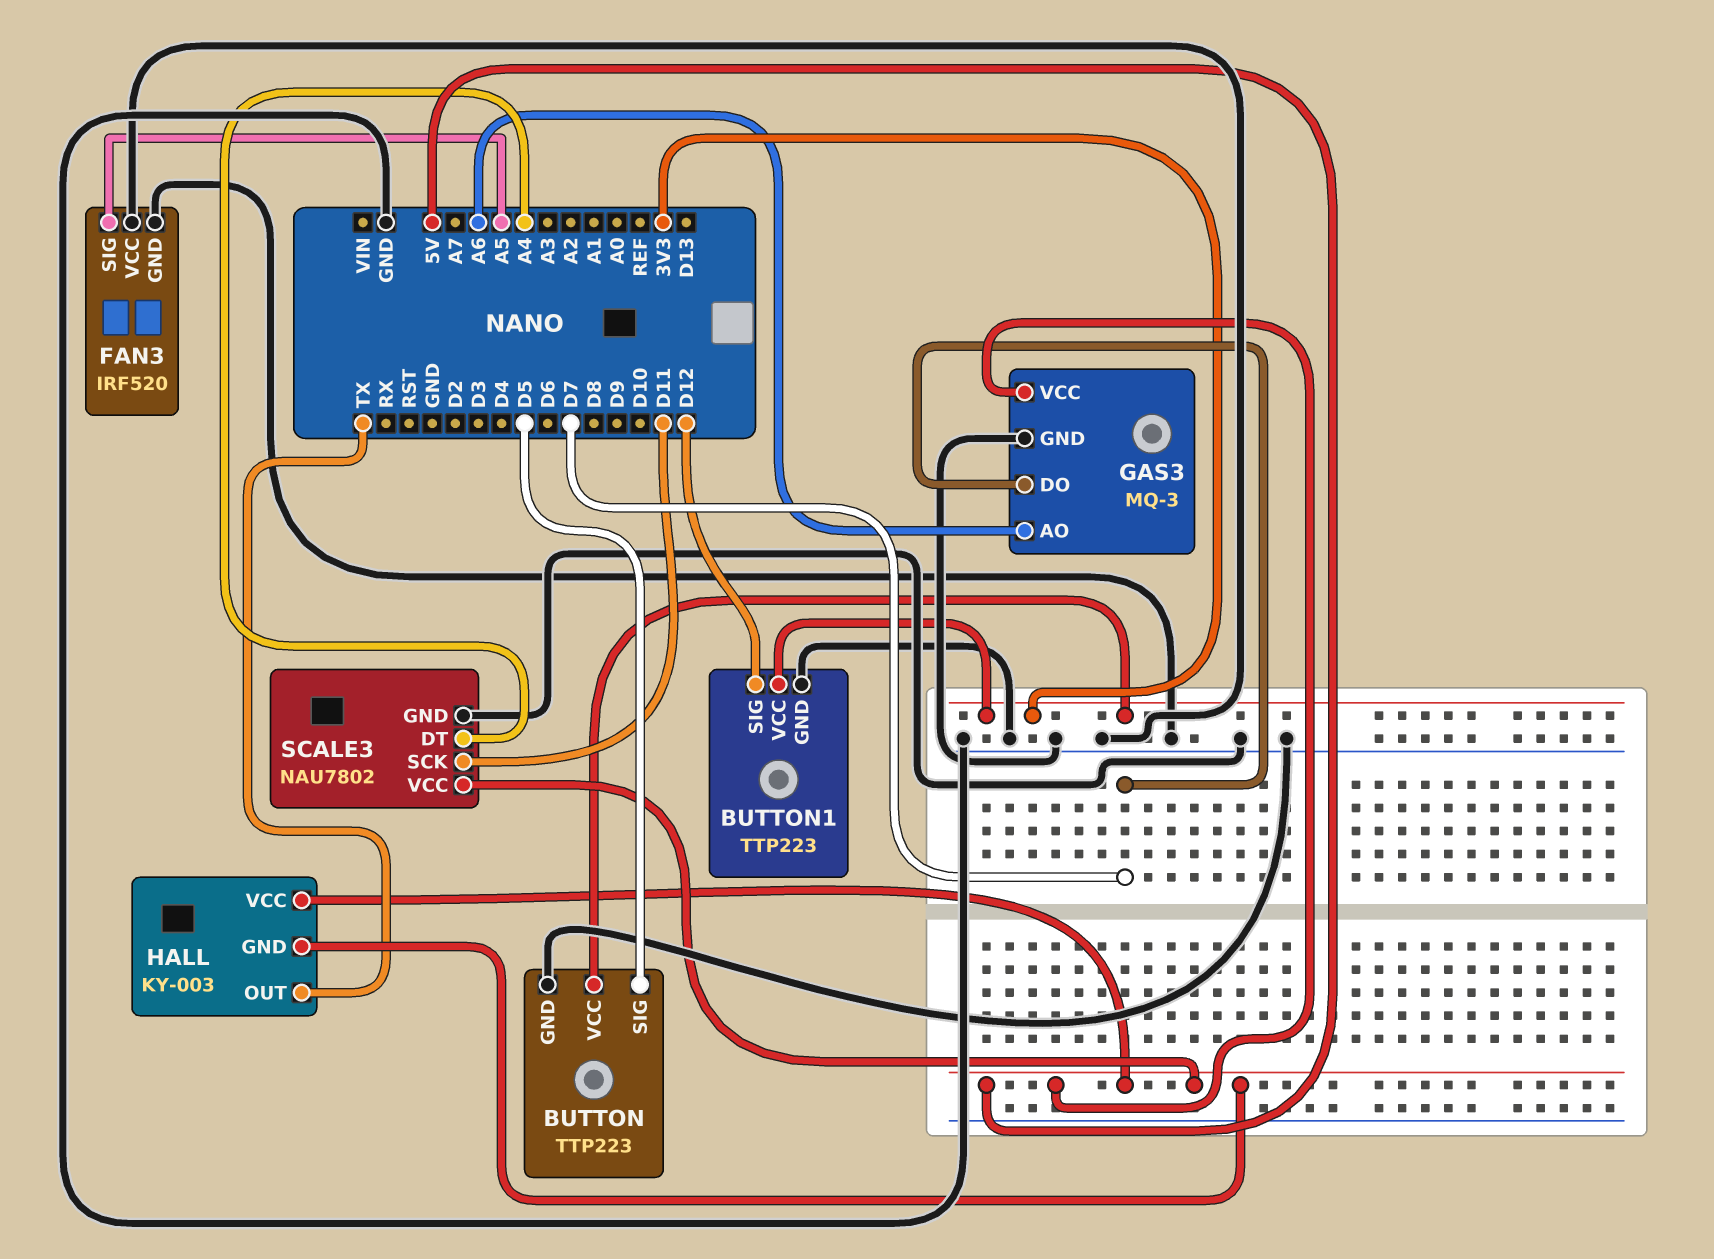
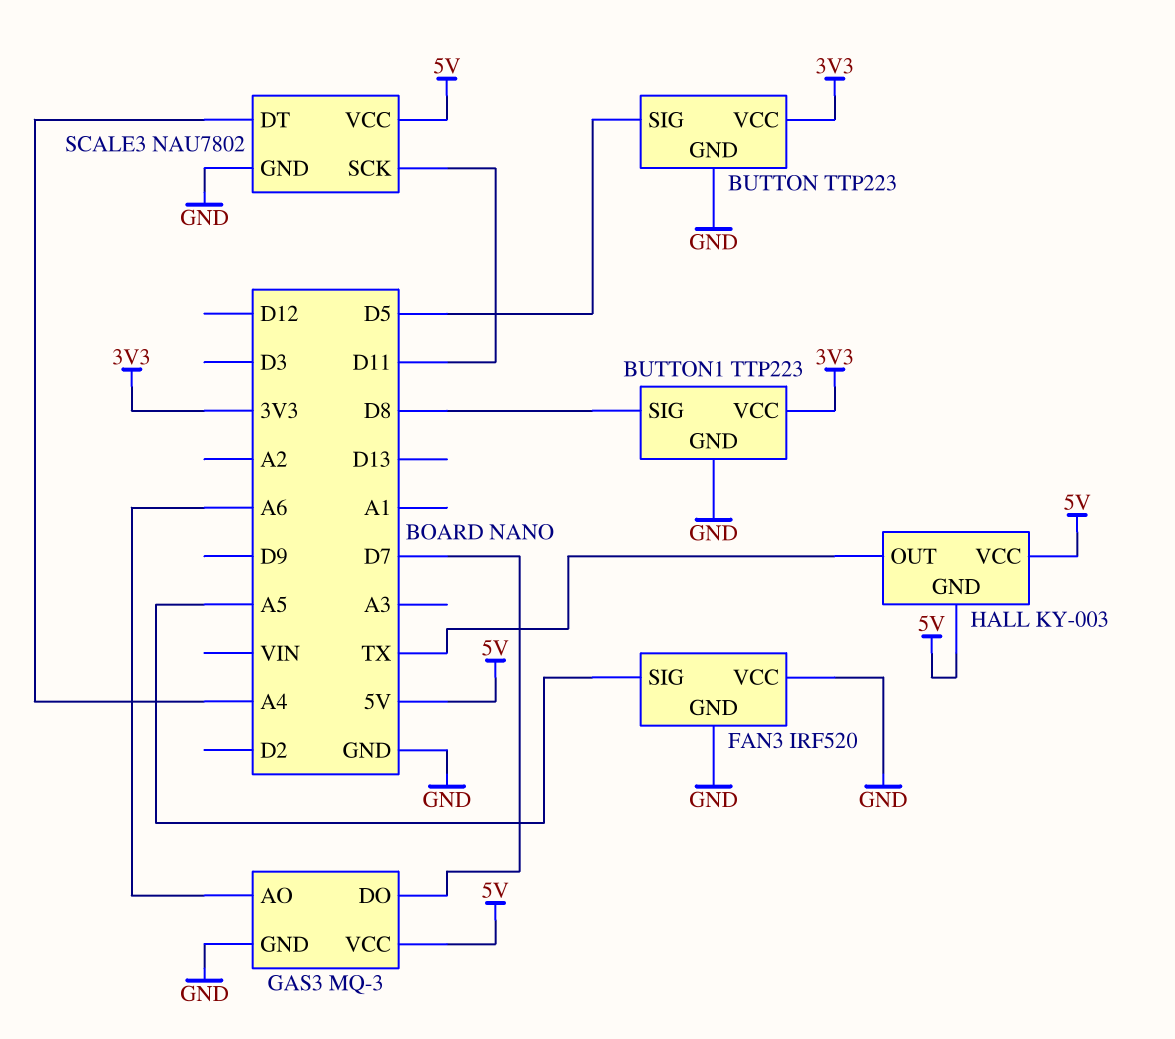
BUTTON1 pin SIG: D12 -> D8

